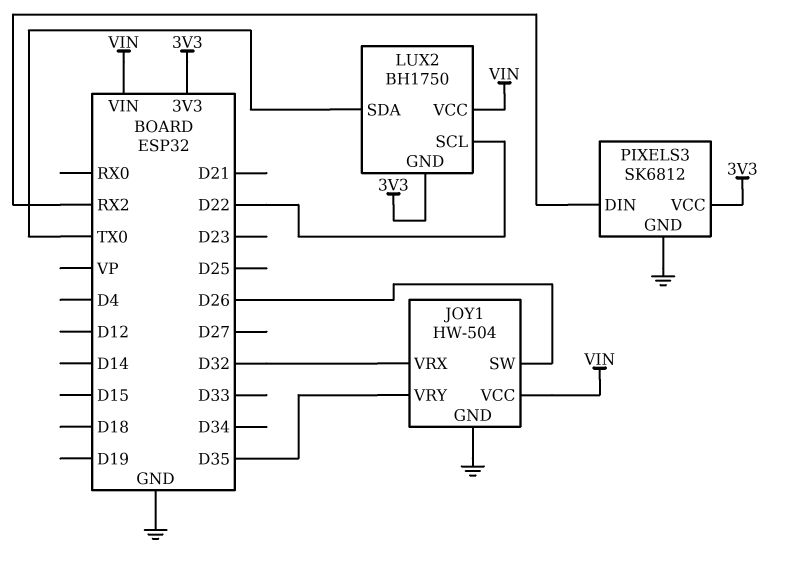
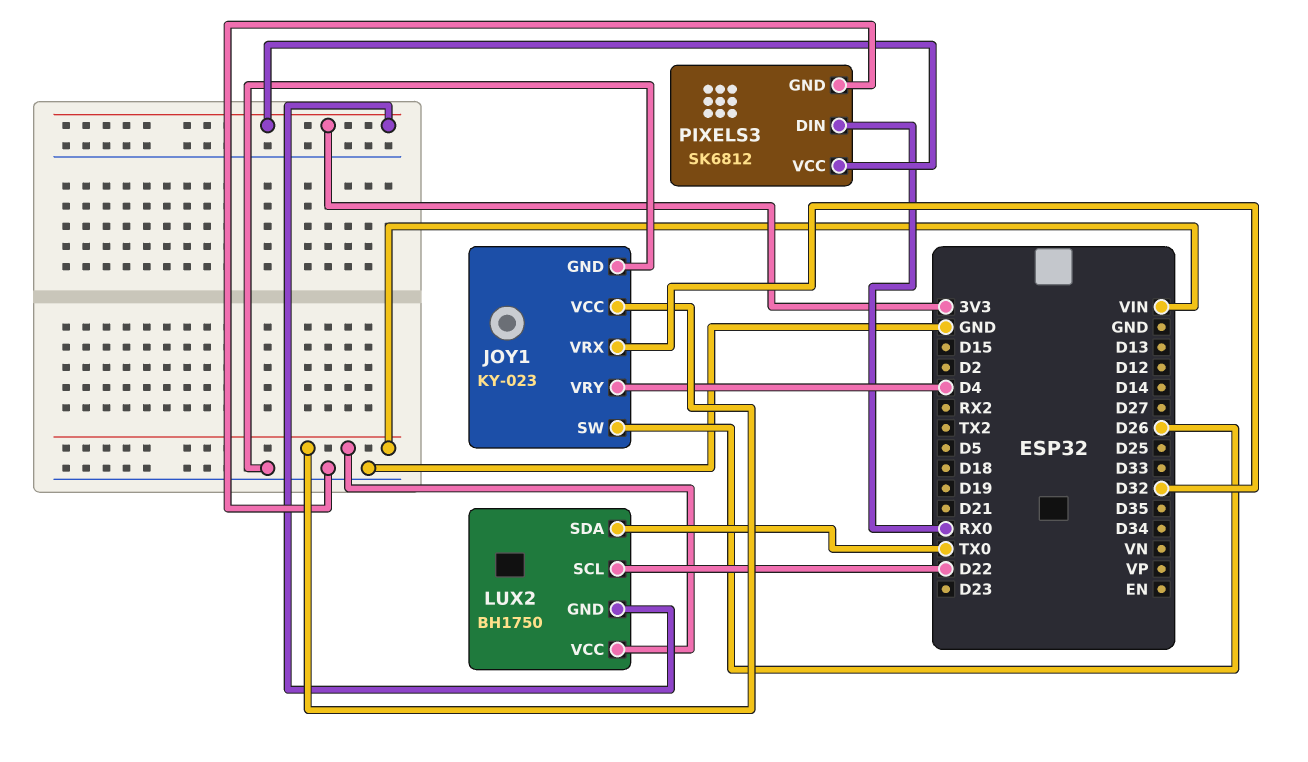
JOY1: HW-504 -> KY-023
JOY1 pin VRY: D35 -> D4
PIXELS3 pin DIN: RX2 -> RX0

